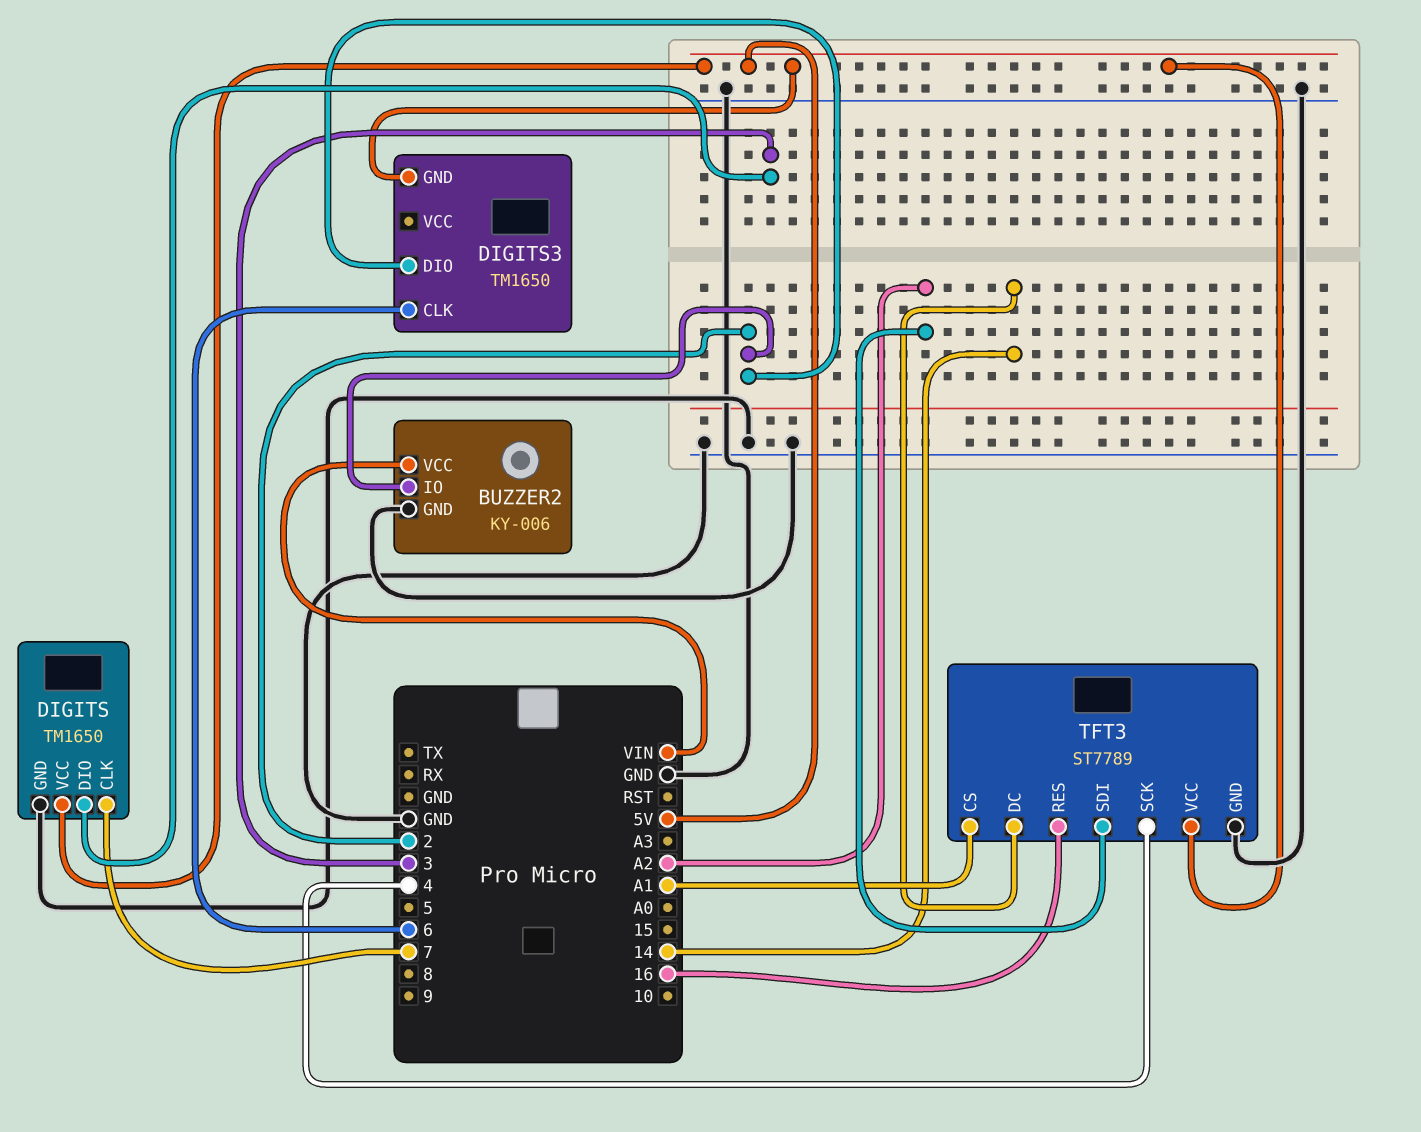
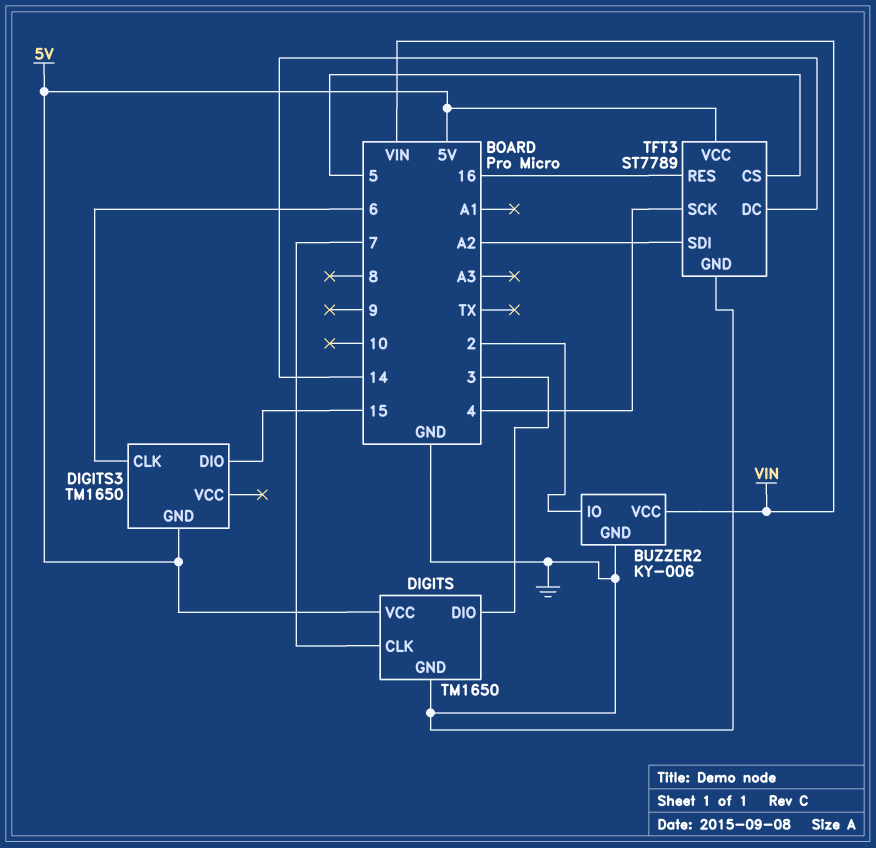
DIGITS3 pin DIO: 2 -> 15
TFT3 pin CS: A1 -> 5

